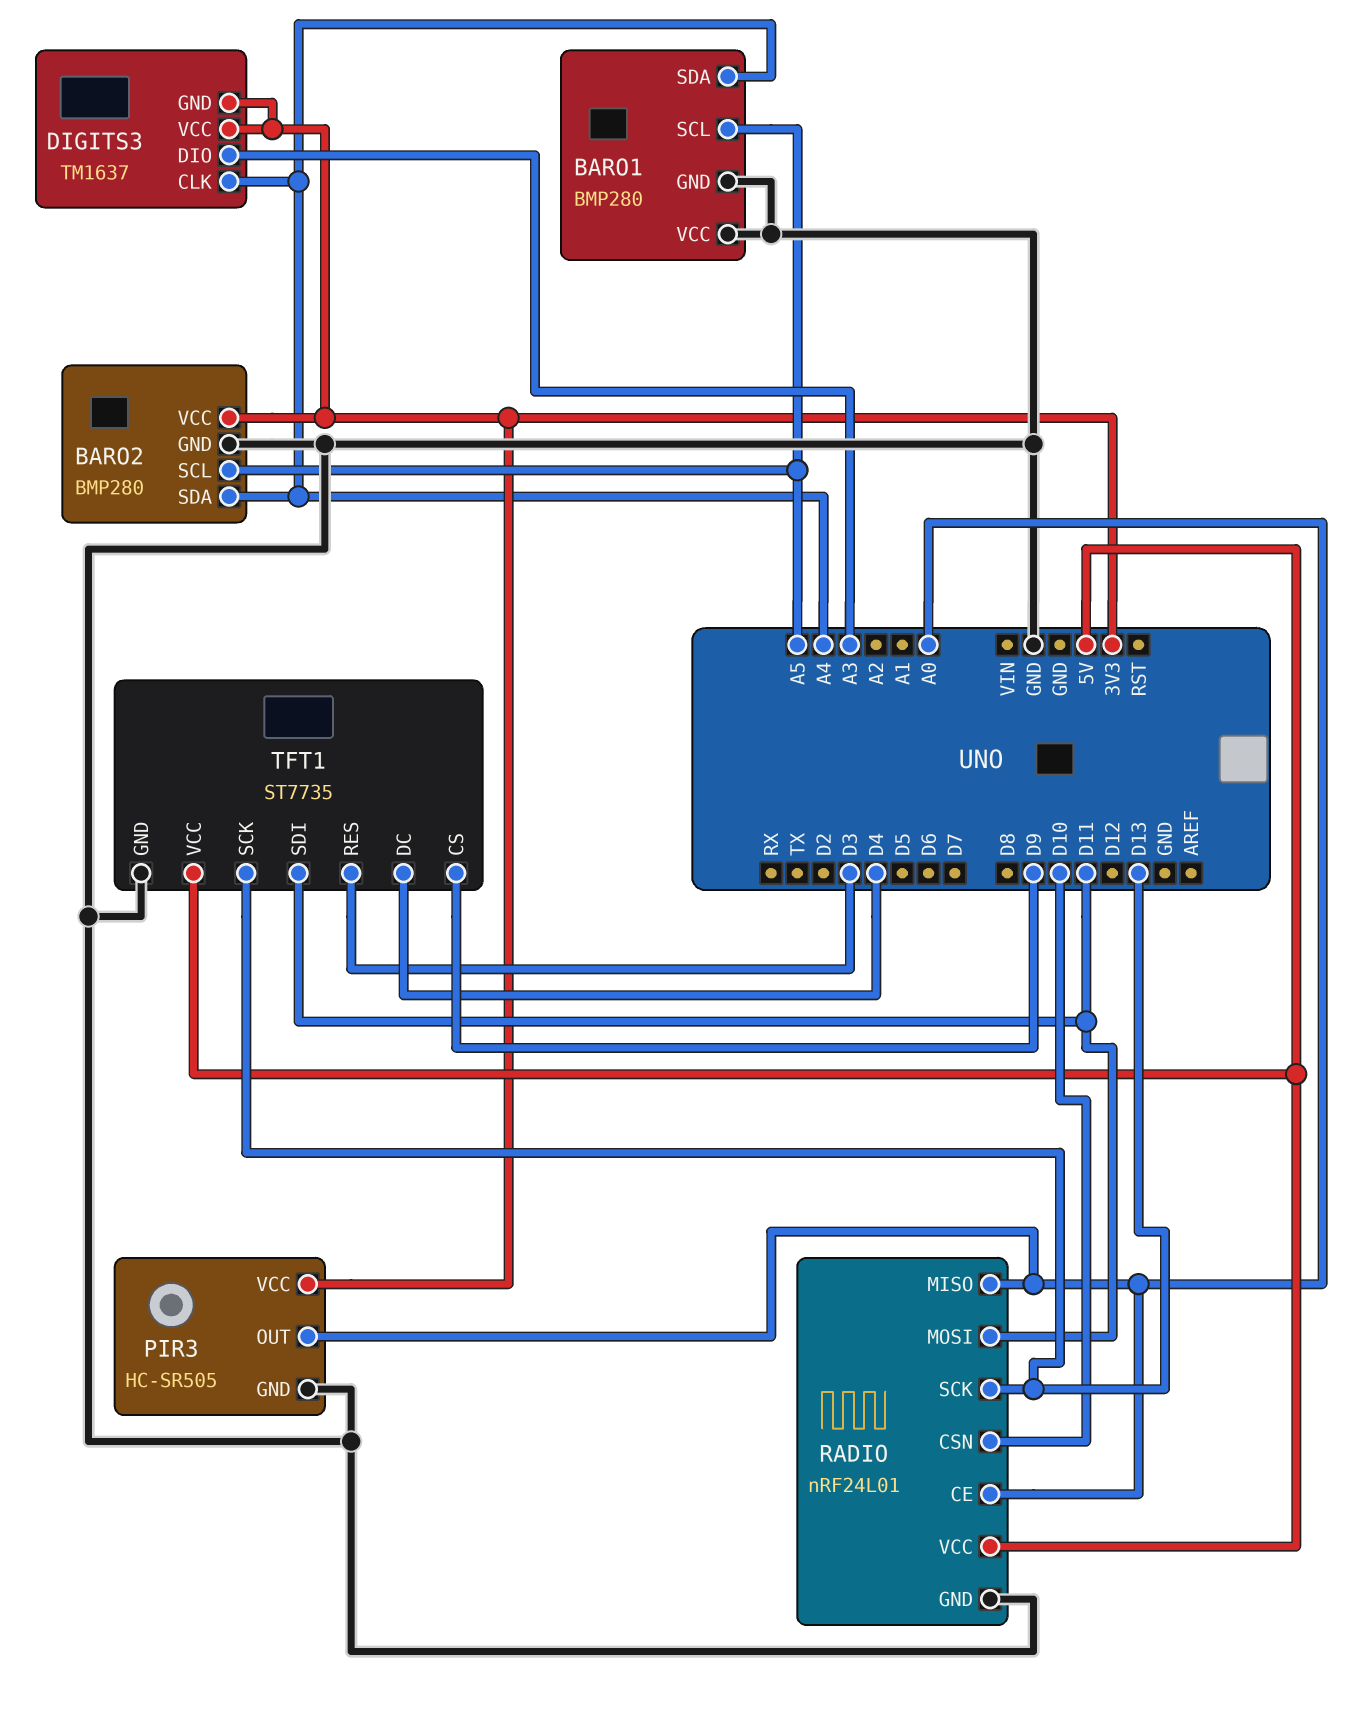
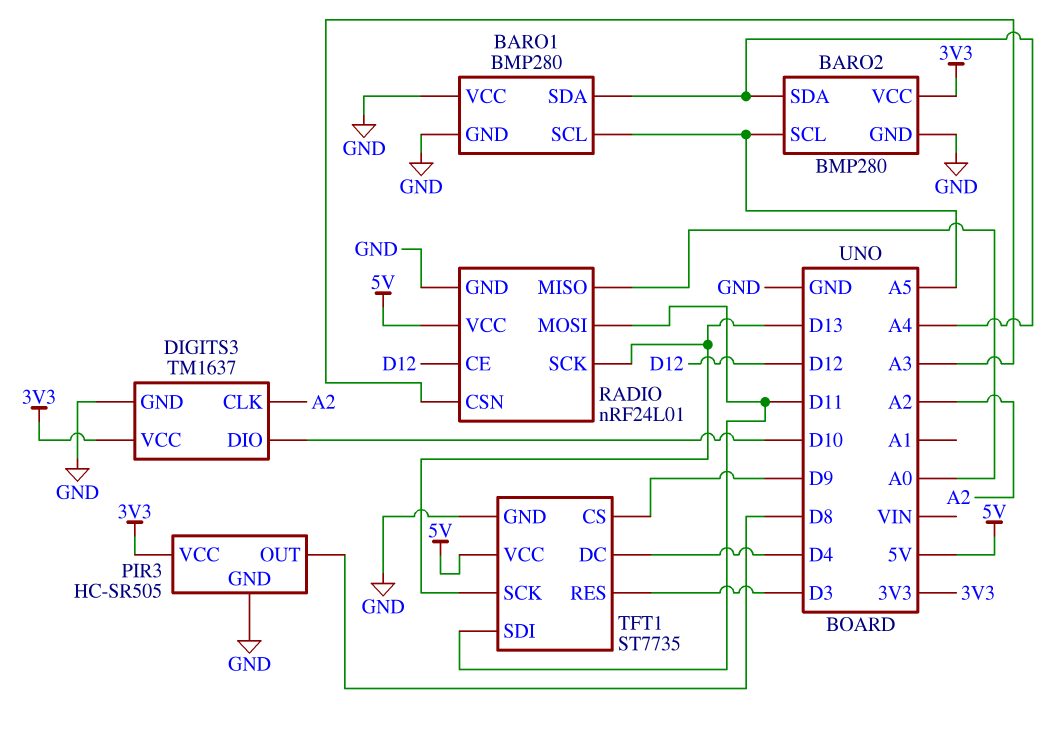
DIGITS3 pin CLK: A4 -> A2
DIGITS3 pin DIO: A3 -> D10
DIGITS3 pin GND: 3V3 -> GND
PIR3 pin OUT: A0 -> D8
RADIO pin CE: A0 -> D12
RADIO pin CSN: D10 -> A3

